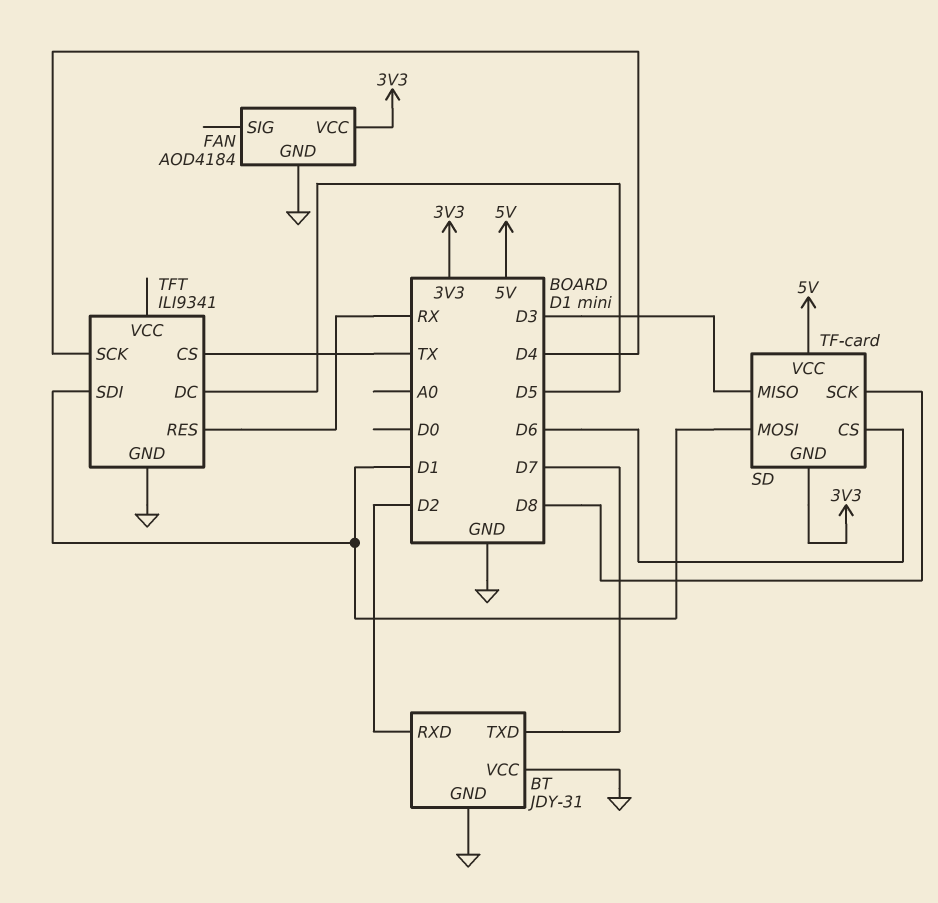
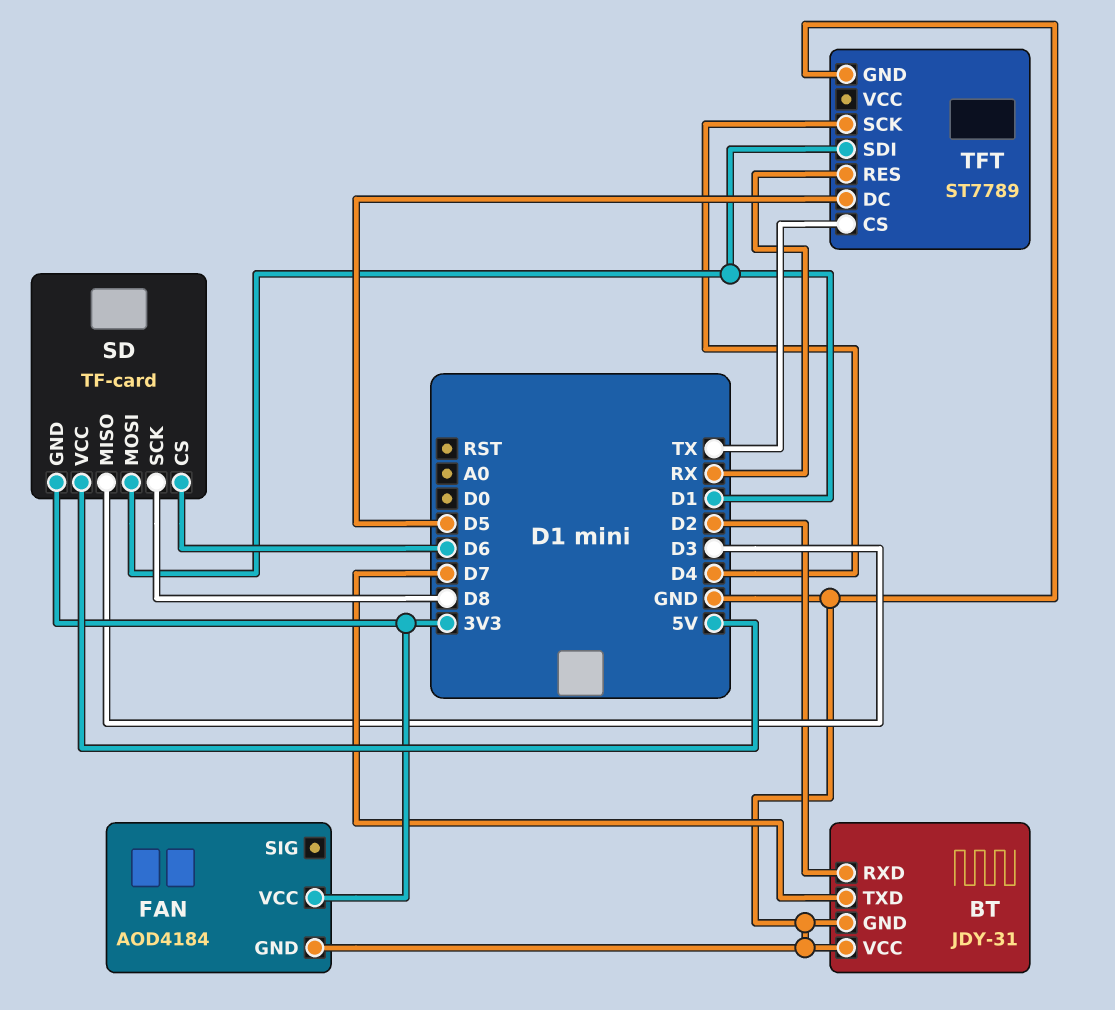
TFT: ILI9341 -> ST7789

